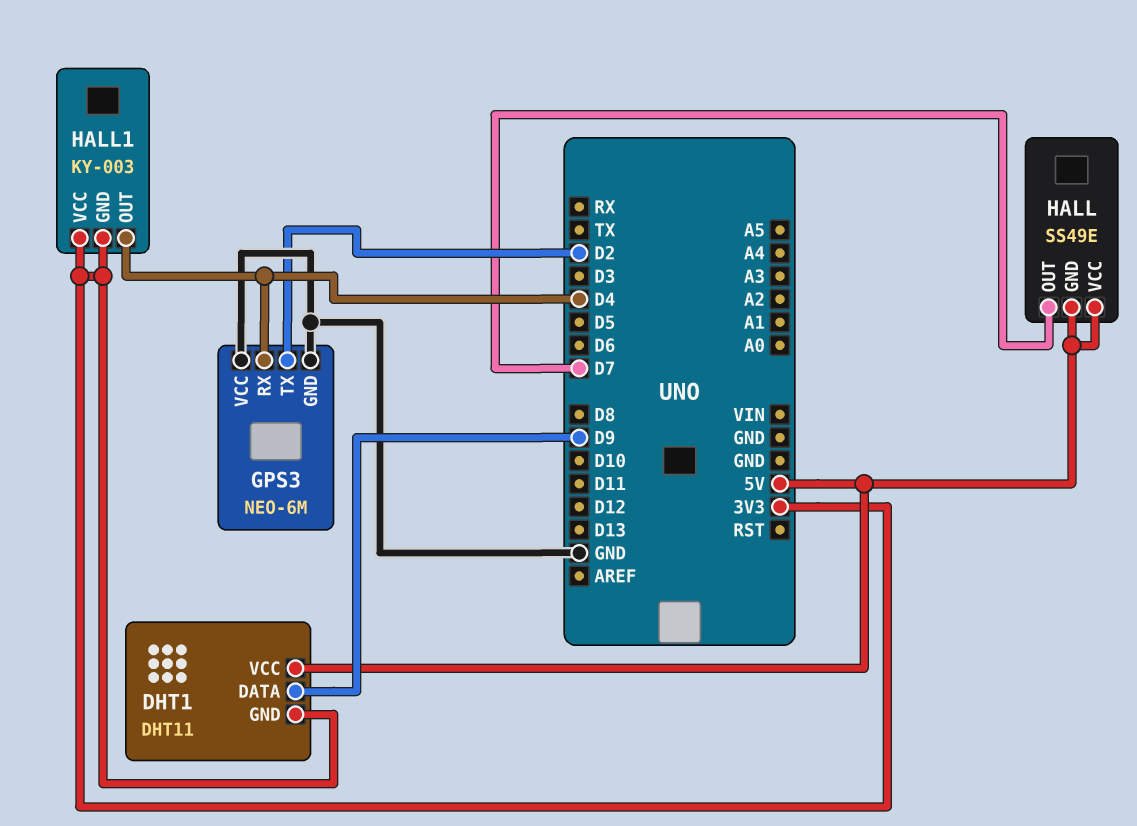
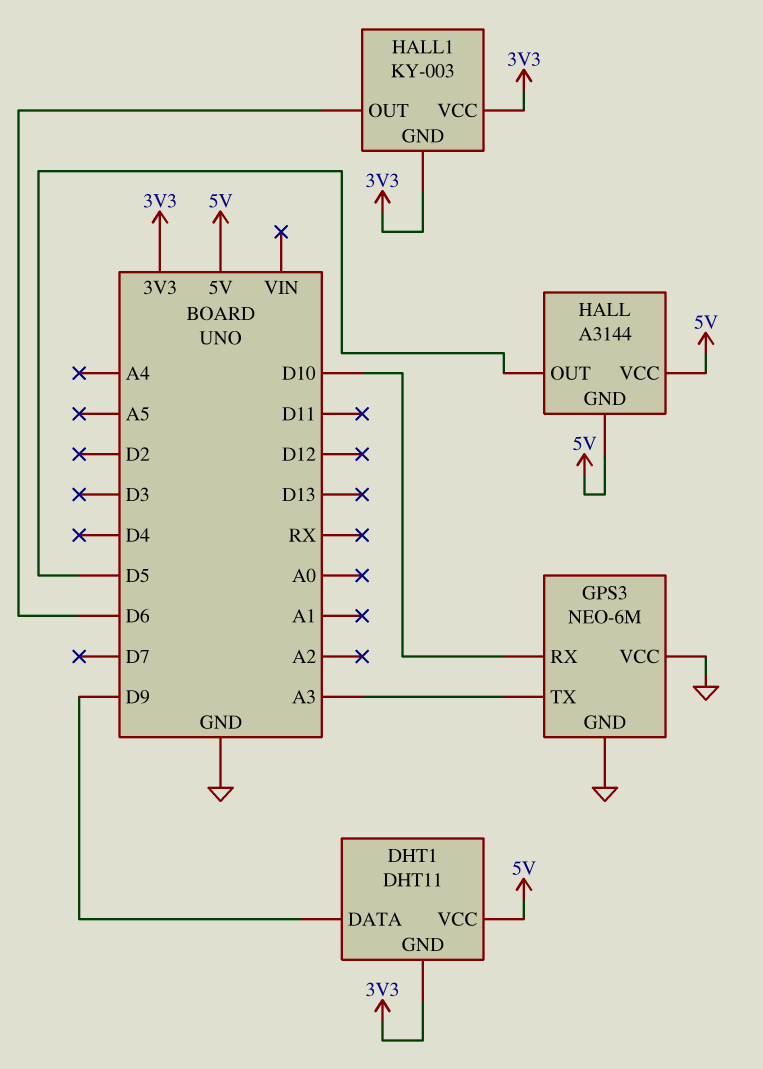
GPS3 pin RX: D4 -> D10
GPS3 pin TX: D2 -> A3
HALL: SS49E -> A3144
HALL pin OUT: D7 -> D5
HALL1 pin OUT: D4 -> D6

